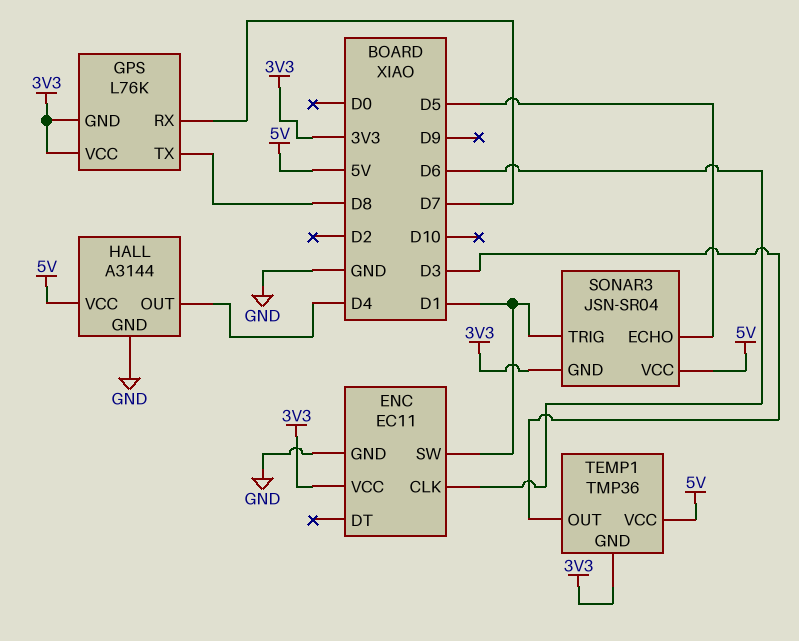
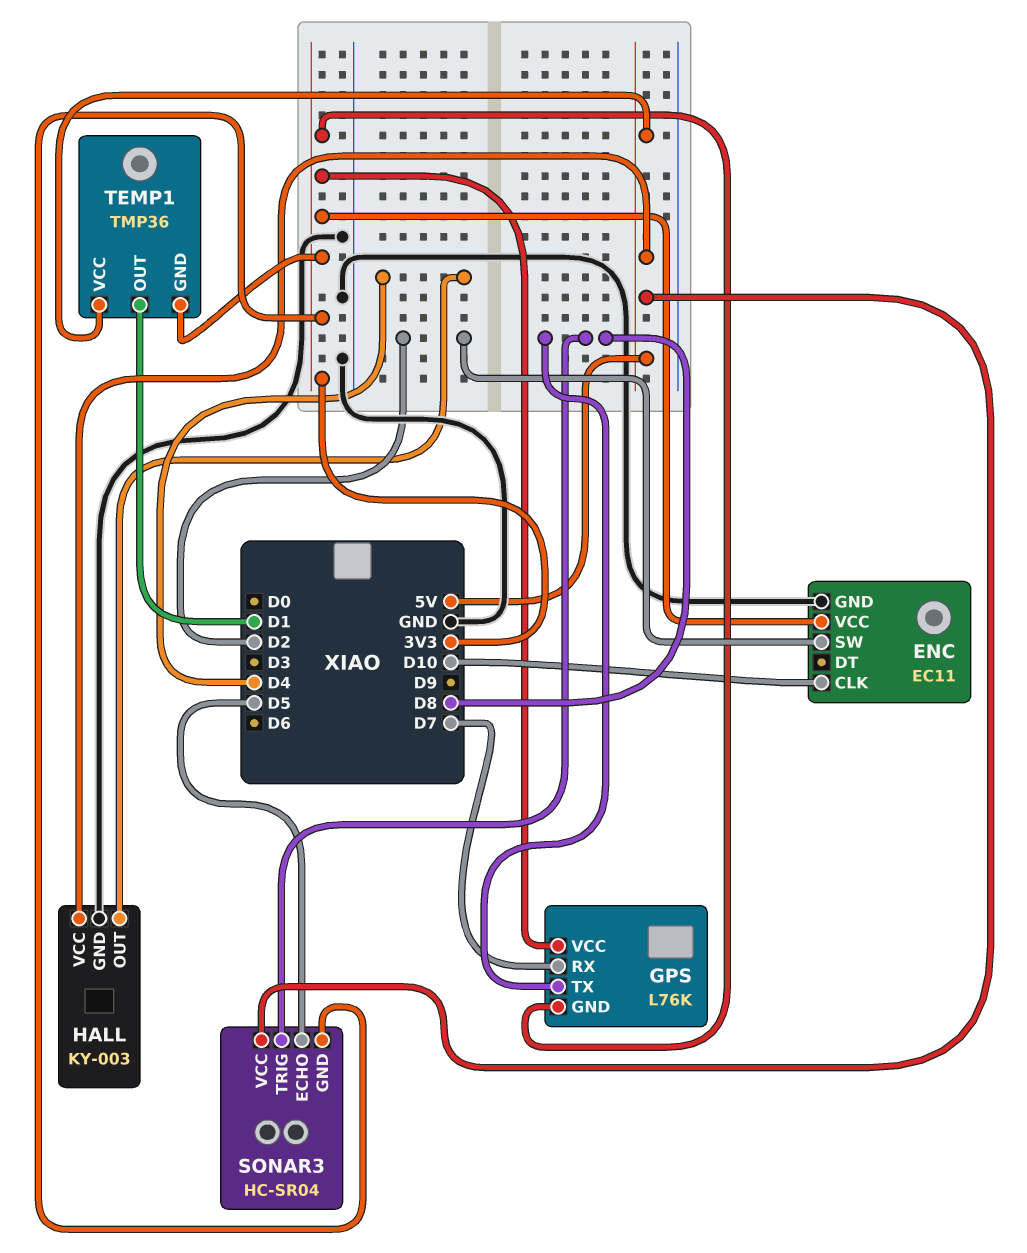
ENC pin CLK: D6 -> D10
ENC pin SW: D1 -> D2
HALL: A3144 -> KY-003
SONAR3: JSN-SR04 -> HC-SR04
SONAR3 pin TRIG: D1 -> D8
TEMP1 pin OUT: D3 -> D1

